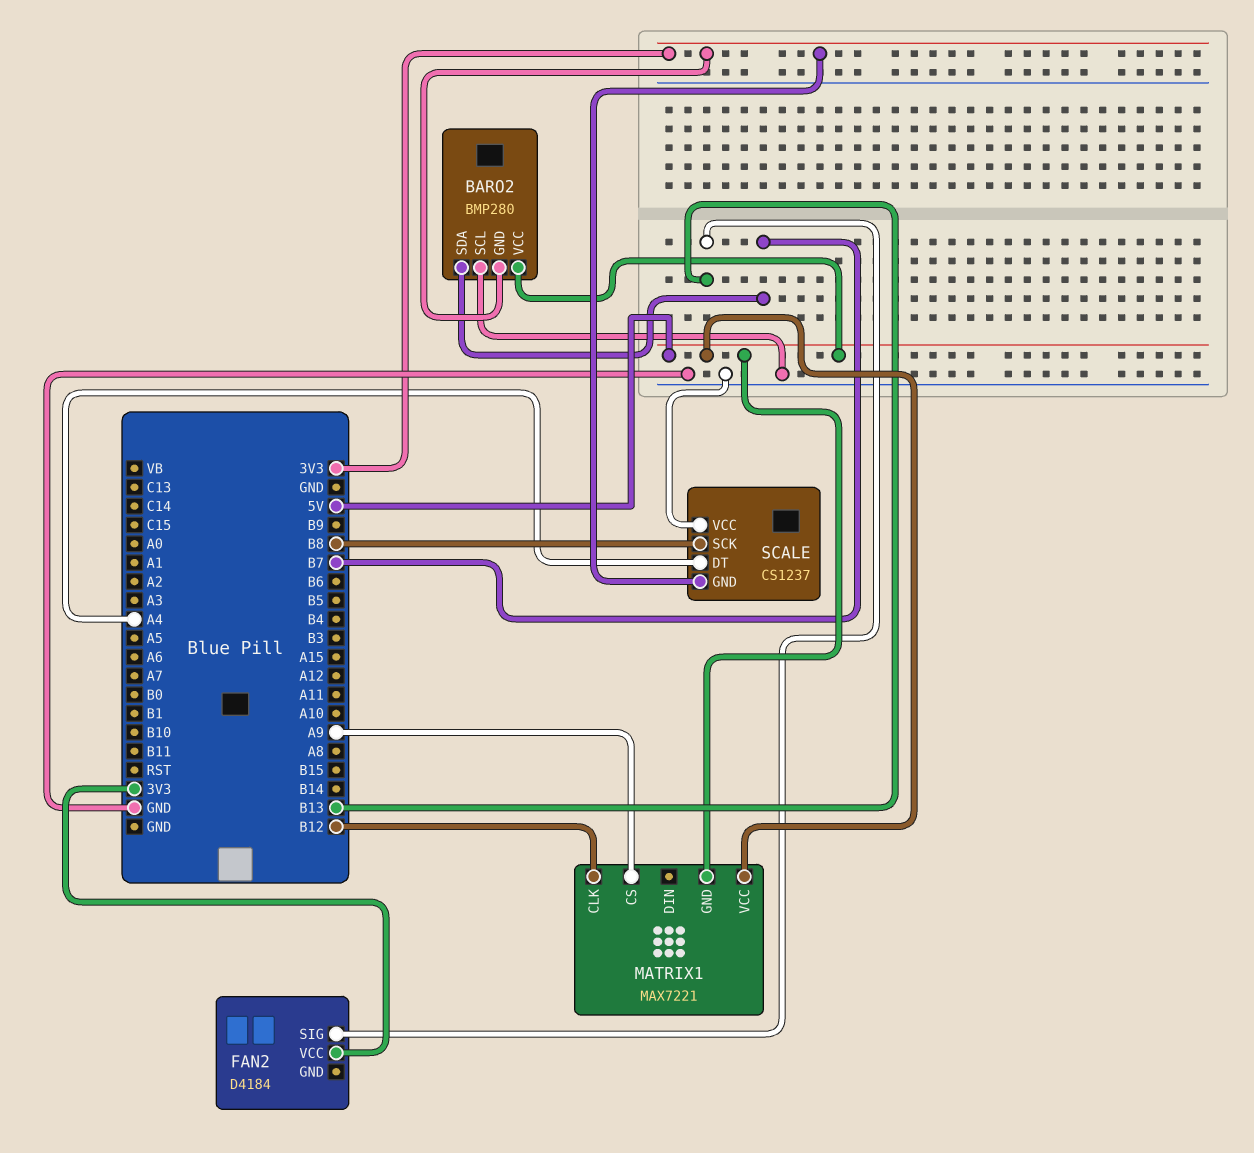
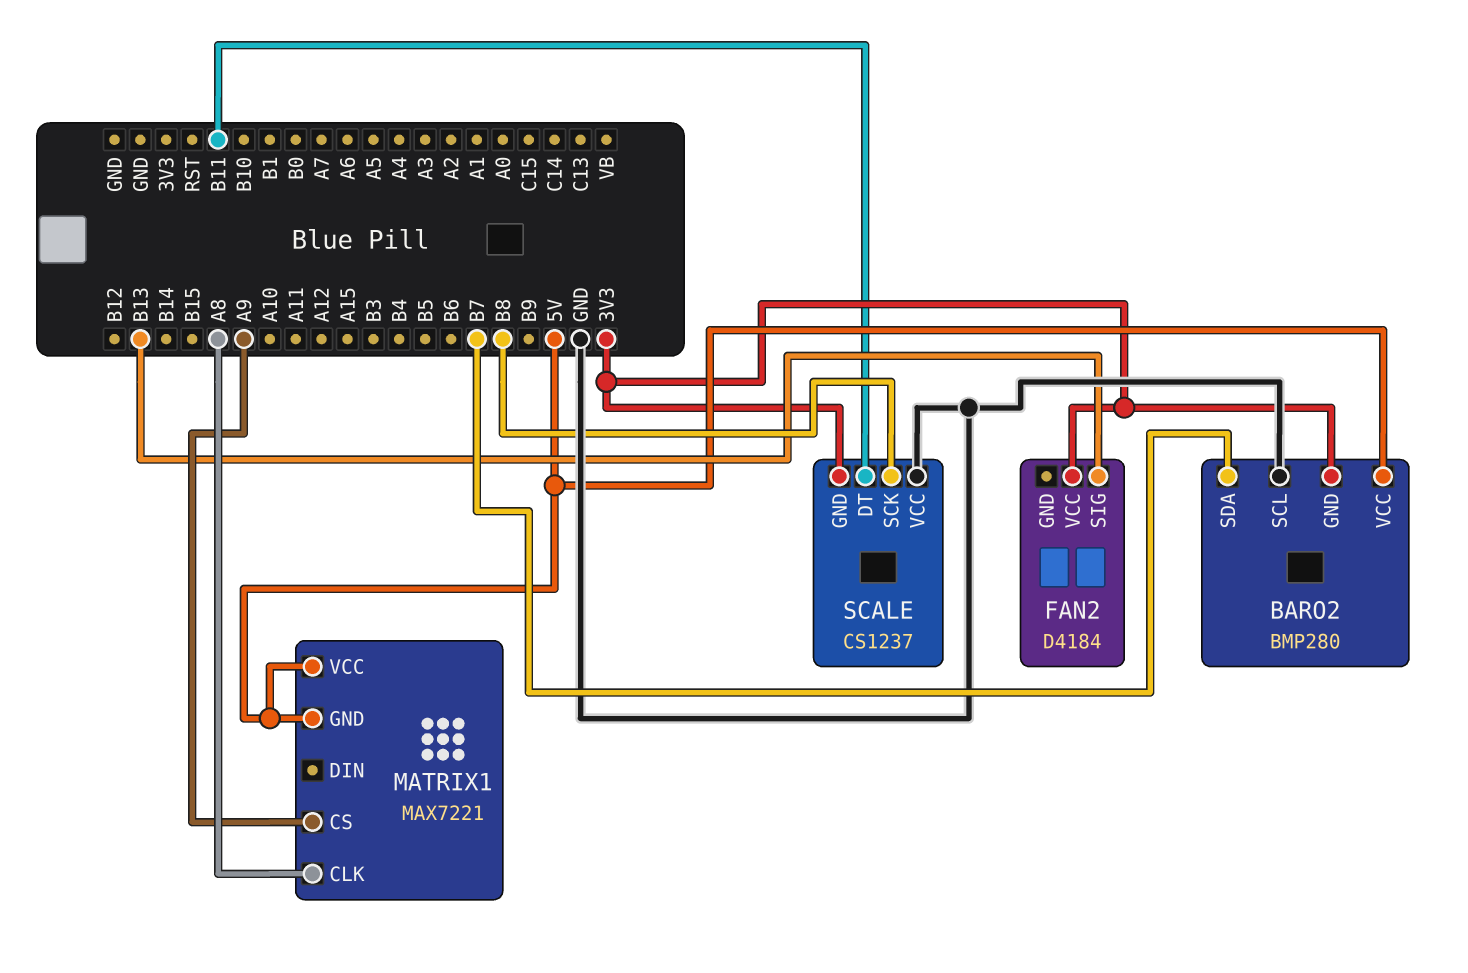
MATRIX1 pin CLK: B12 -> A8
SCALE pin DT: A4 -> B11

